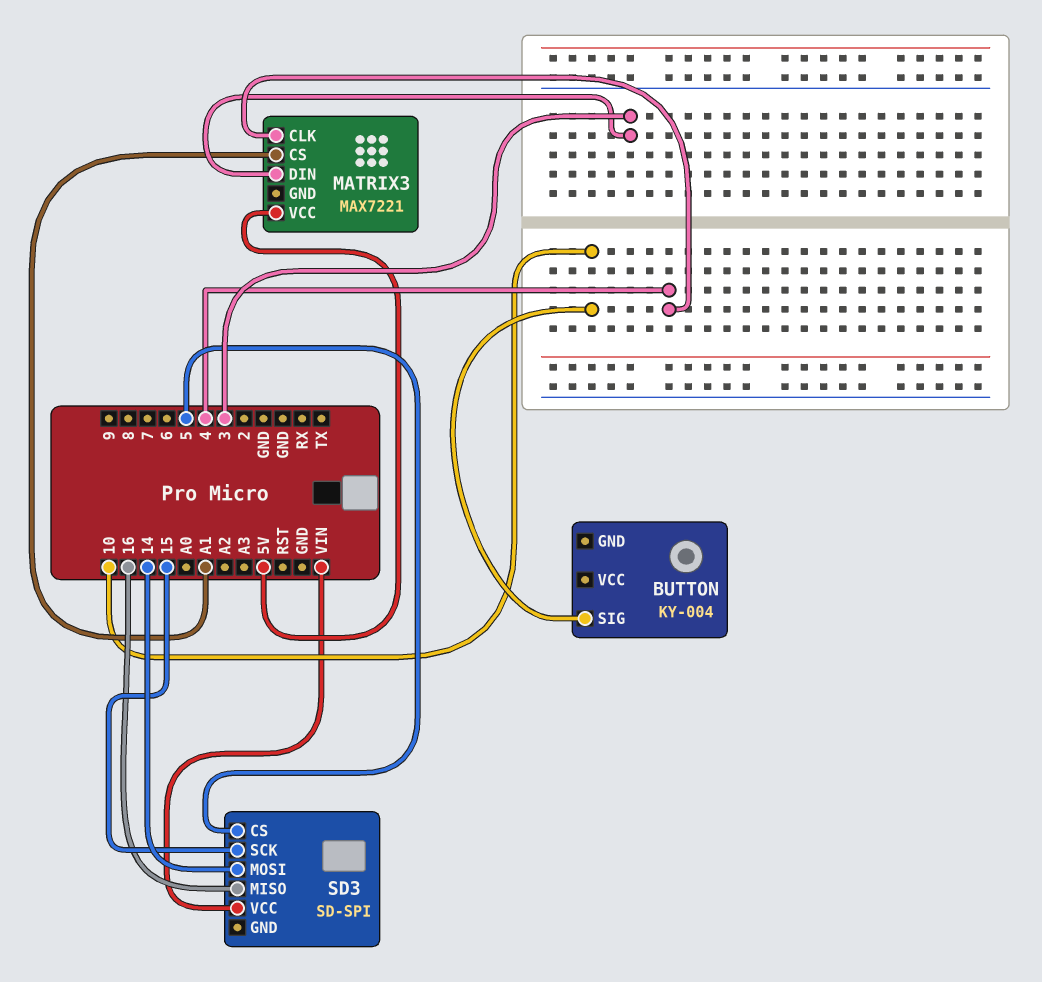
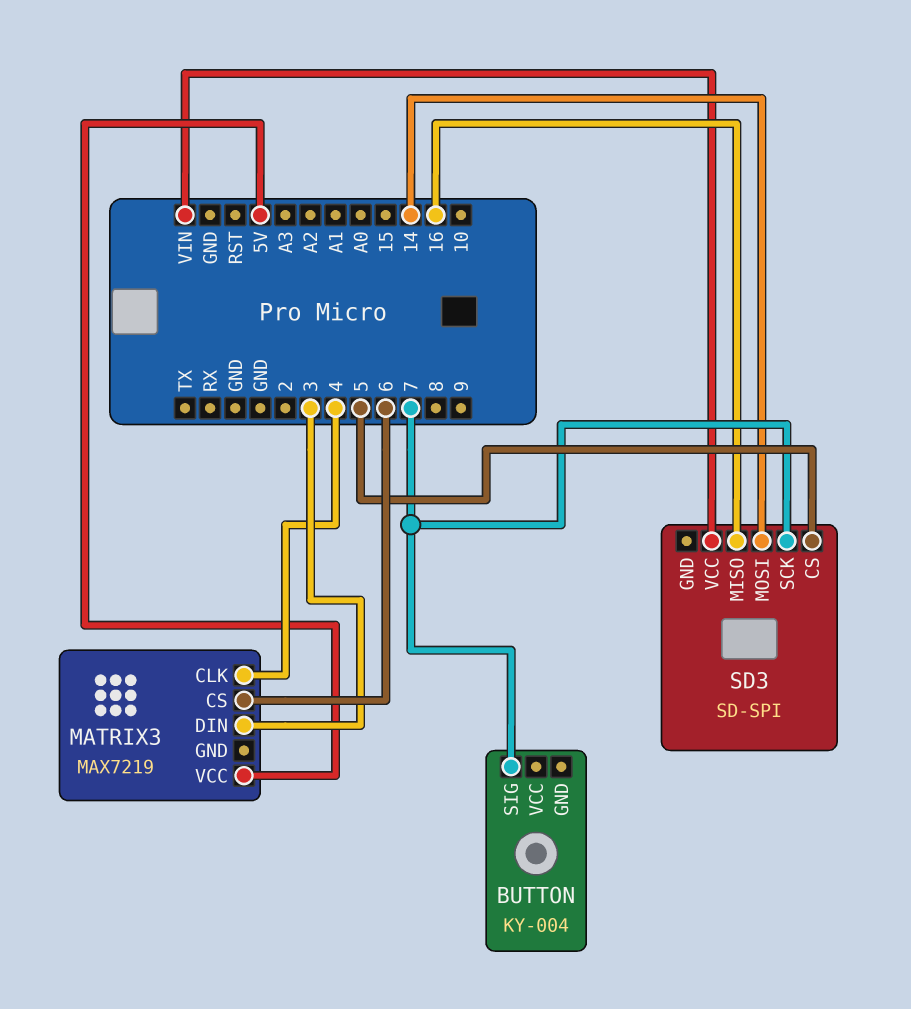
BUTTON pin SIG: 10 -> 7
MATRIX3: MAX7221 -> MAX7219
MATRIX3 pin CS: A1 -> 6
SD3 pin SCK: 15 -> 7

